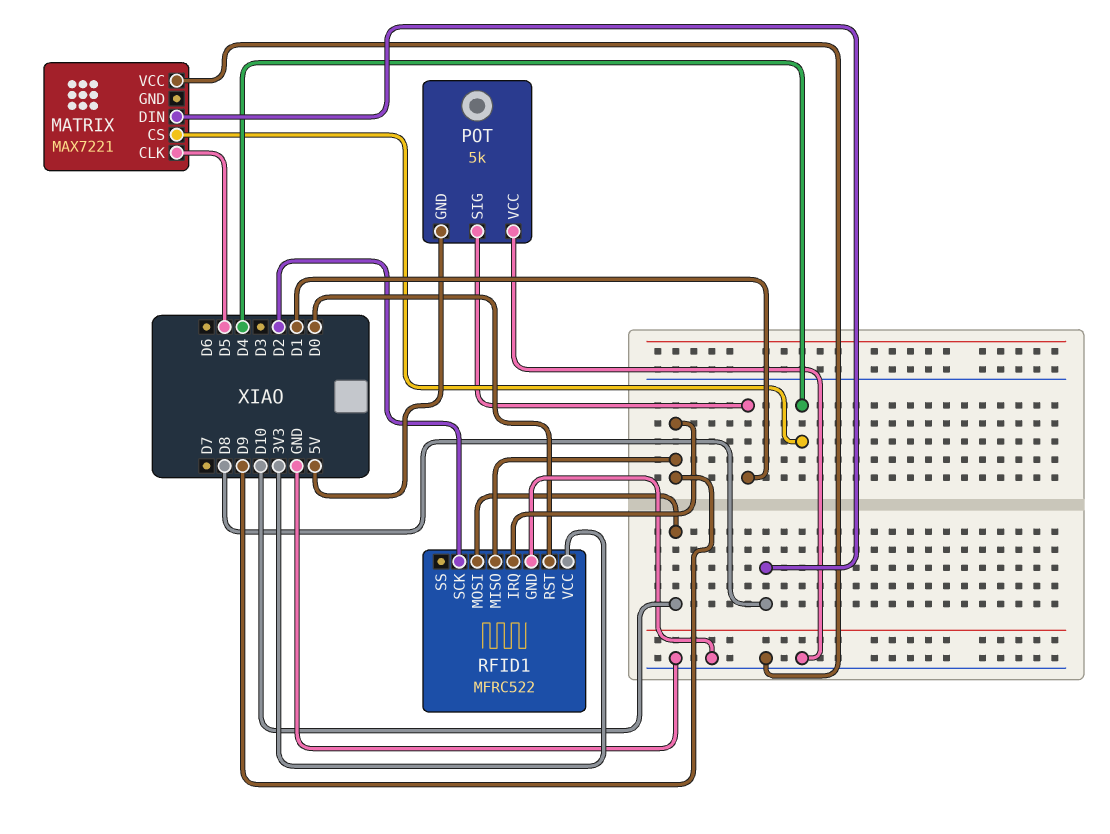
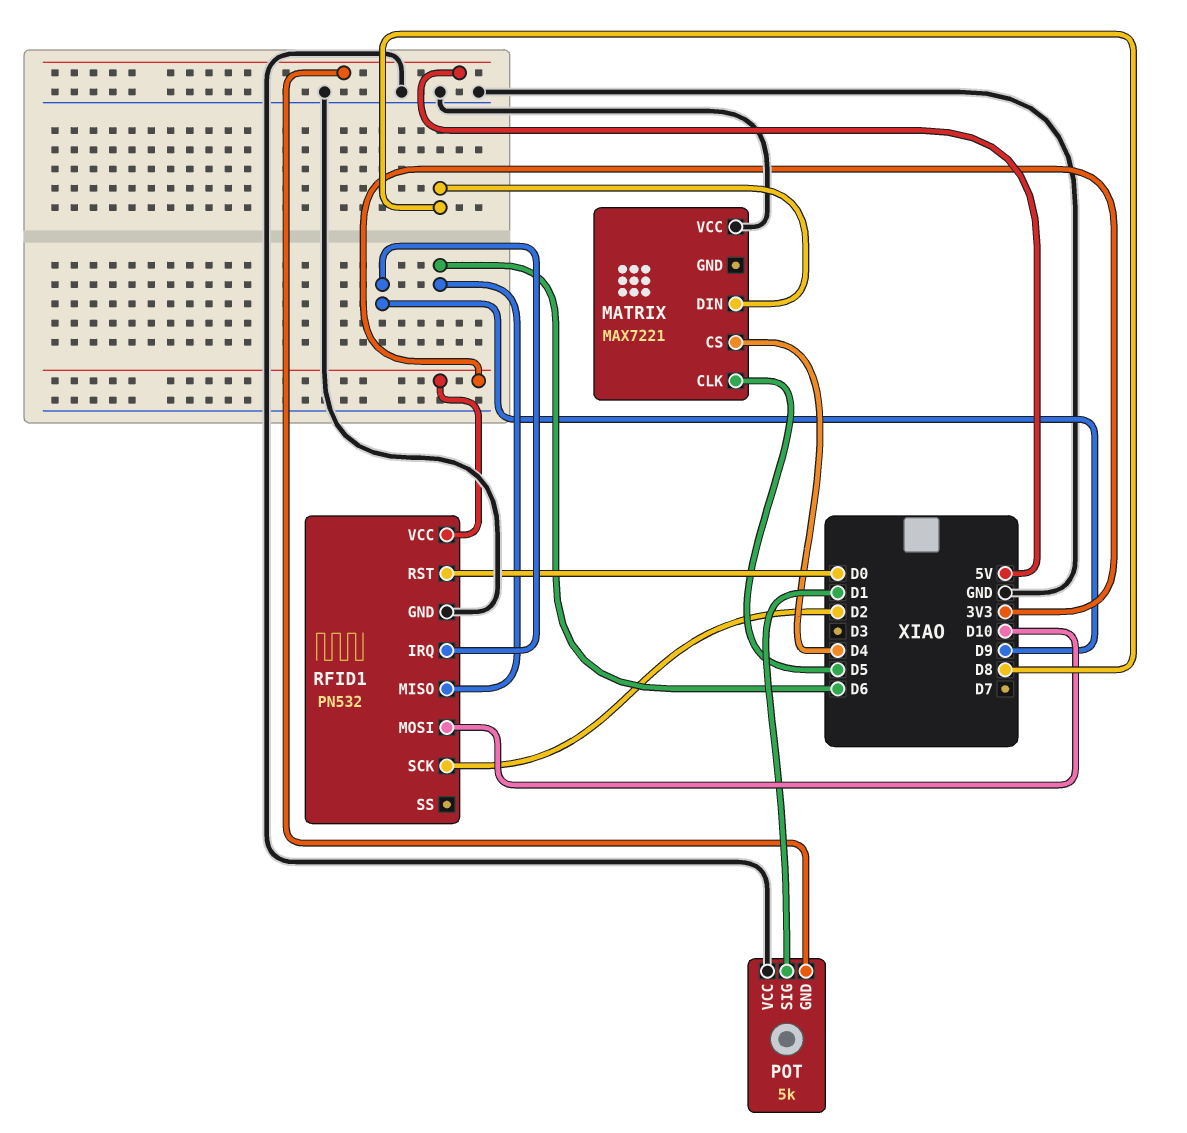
RFID1: MFRC522 -> PN532
RFID1 pin MISO: D9 -> D6

